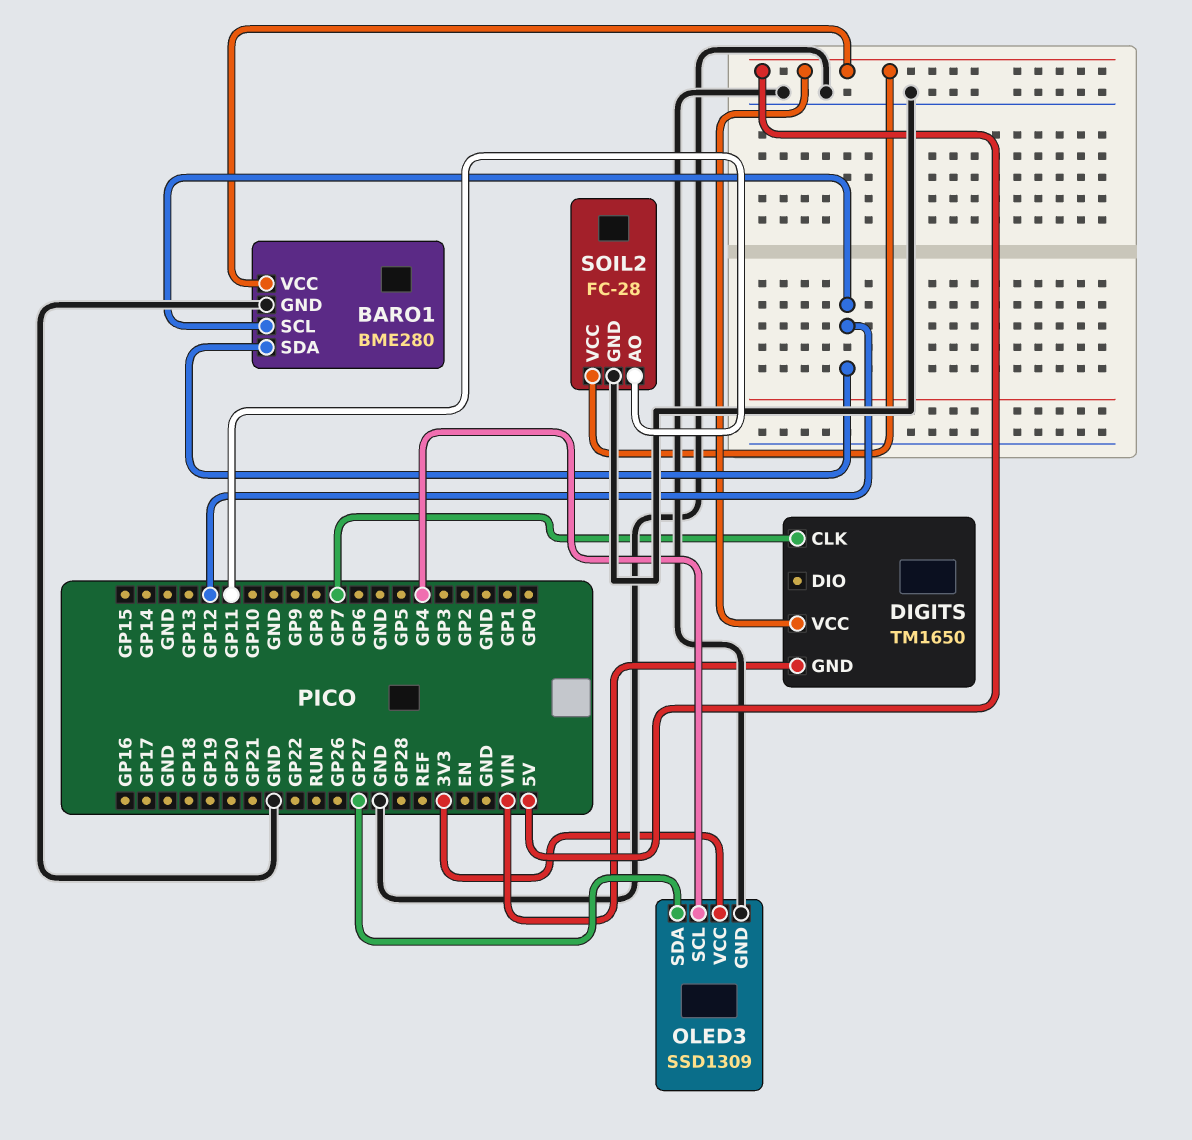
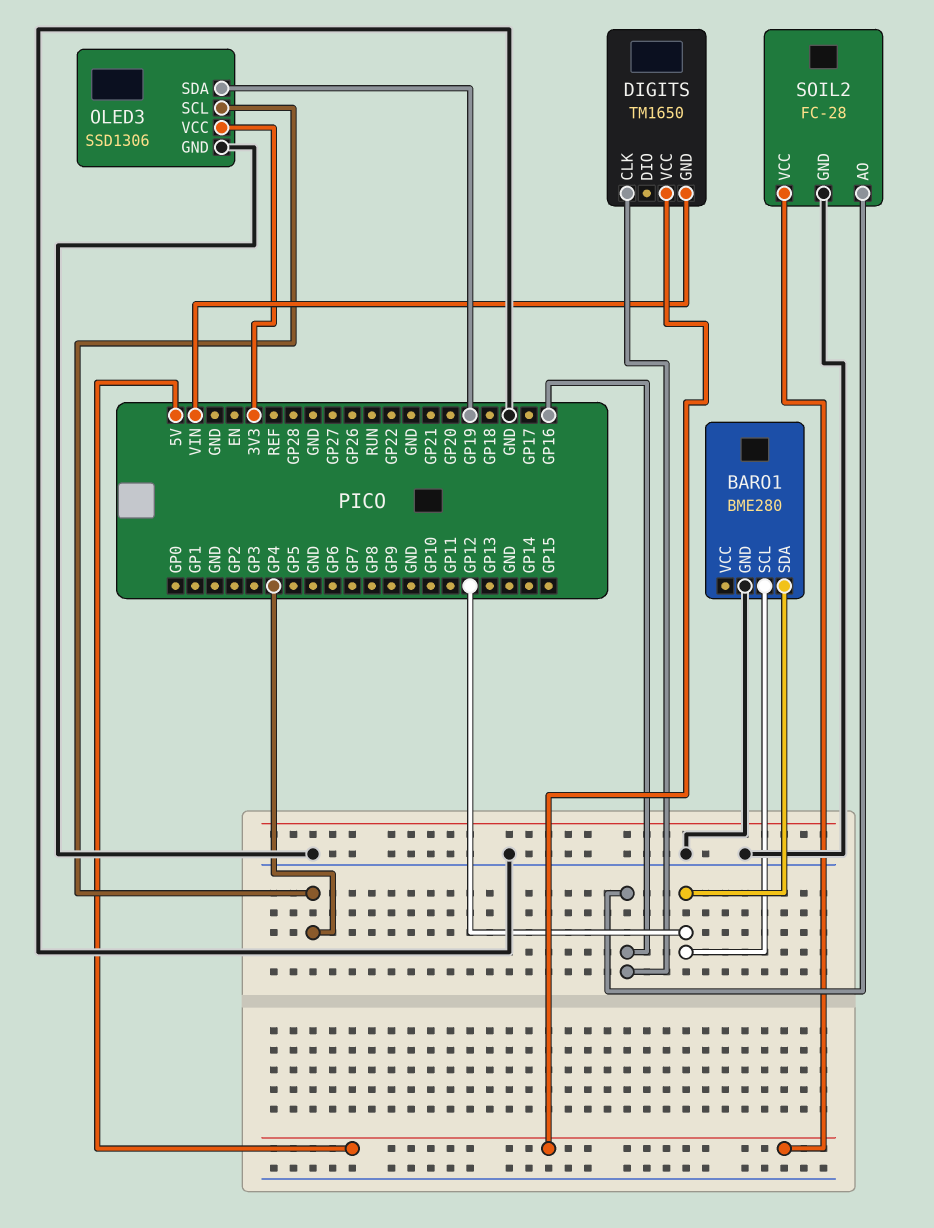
BARO1 pin VCC: 5V -> none
DIGITS pin CLK: GP7 -> GP16
OLED3: SSD1309 -> SSD1306
OLED3 pin SDA: GP27 -> GP19
SOIL2 pin AO: GP11 -> GP16

